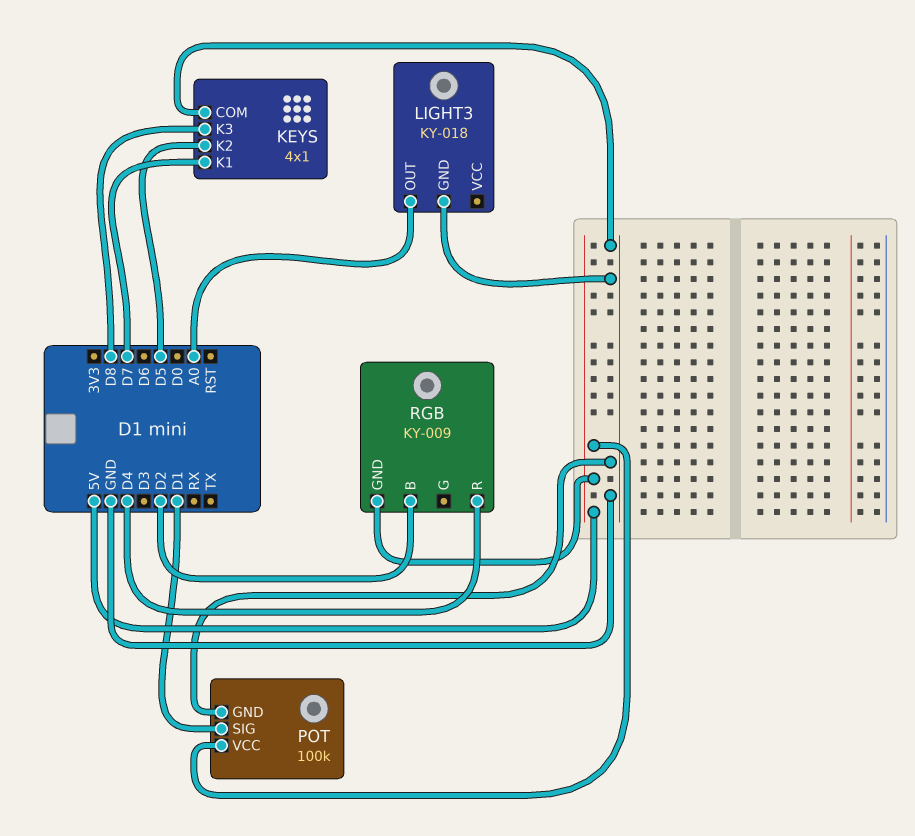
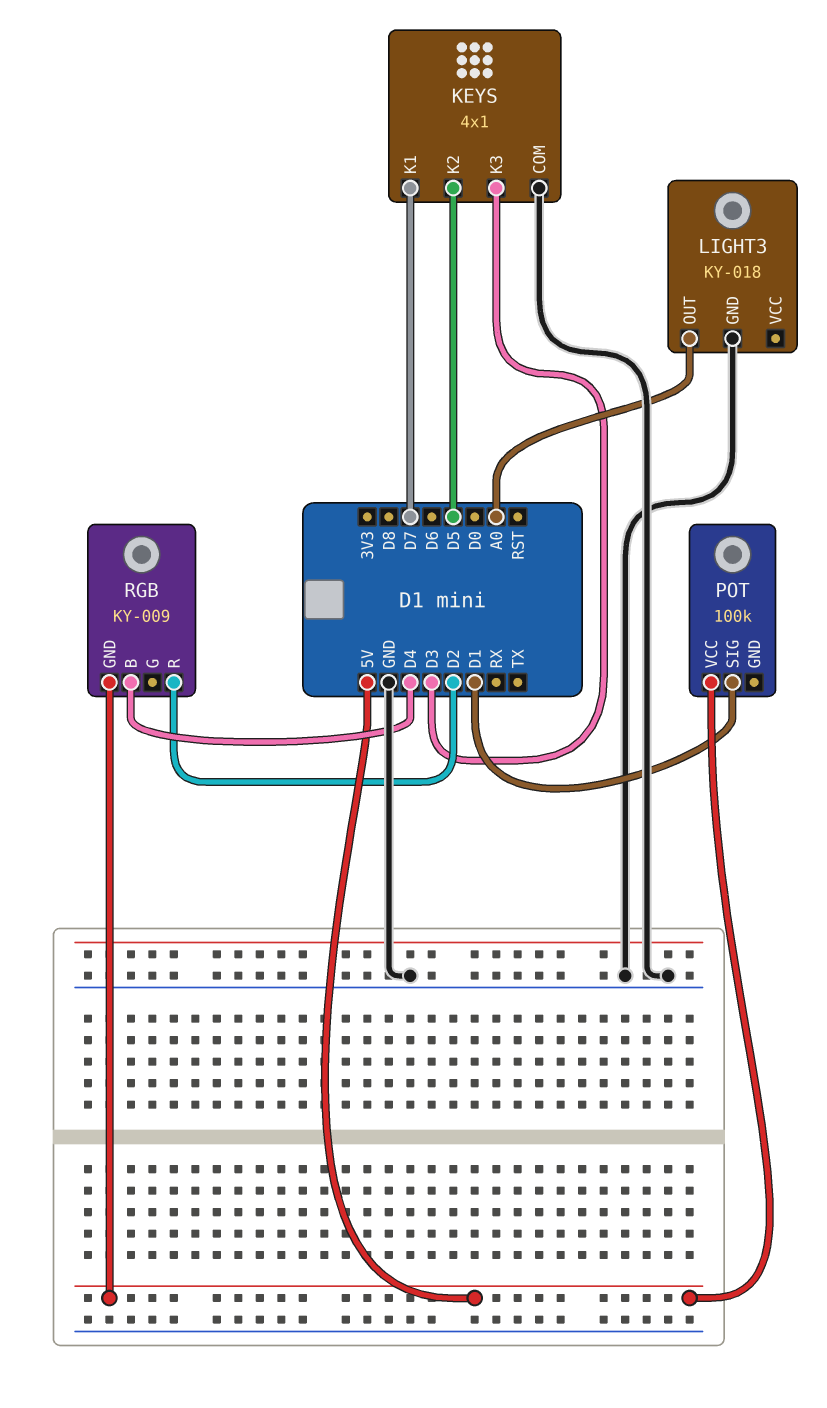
KEYS pin K3: D8 -> D3
POT pin GND: GND -> none
RGB pin B: D2 -> D4
RGB pin R: D4 -> D2

